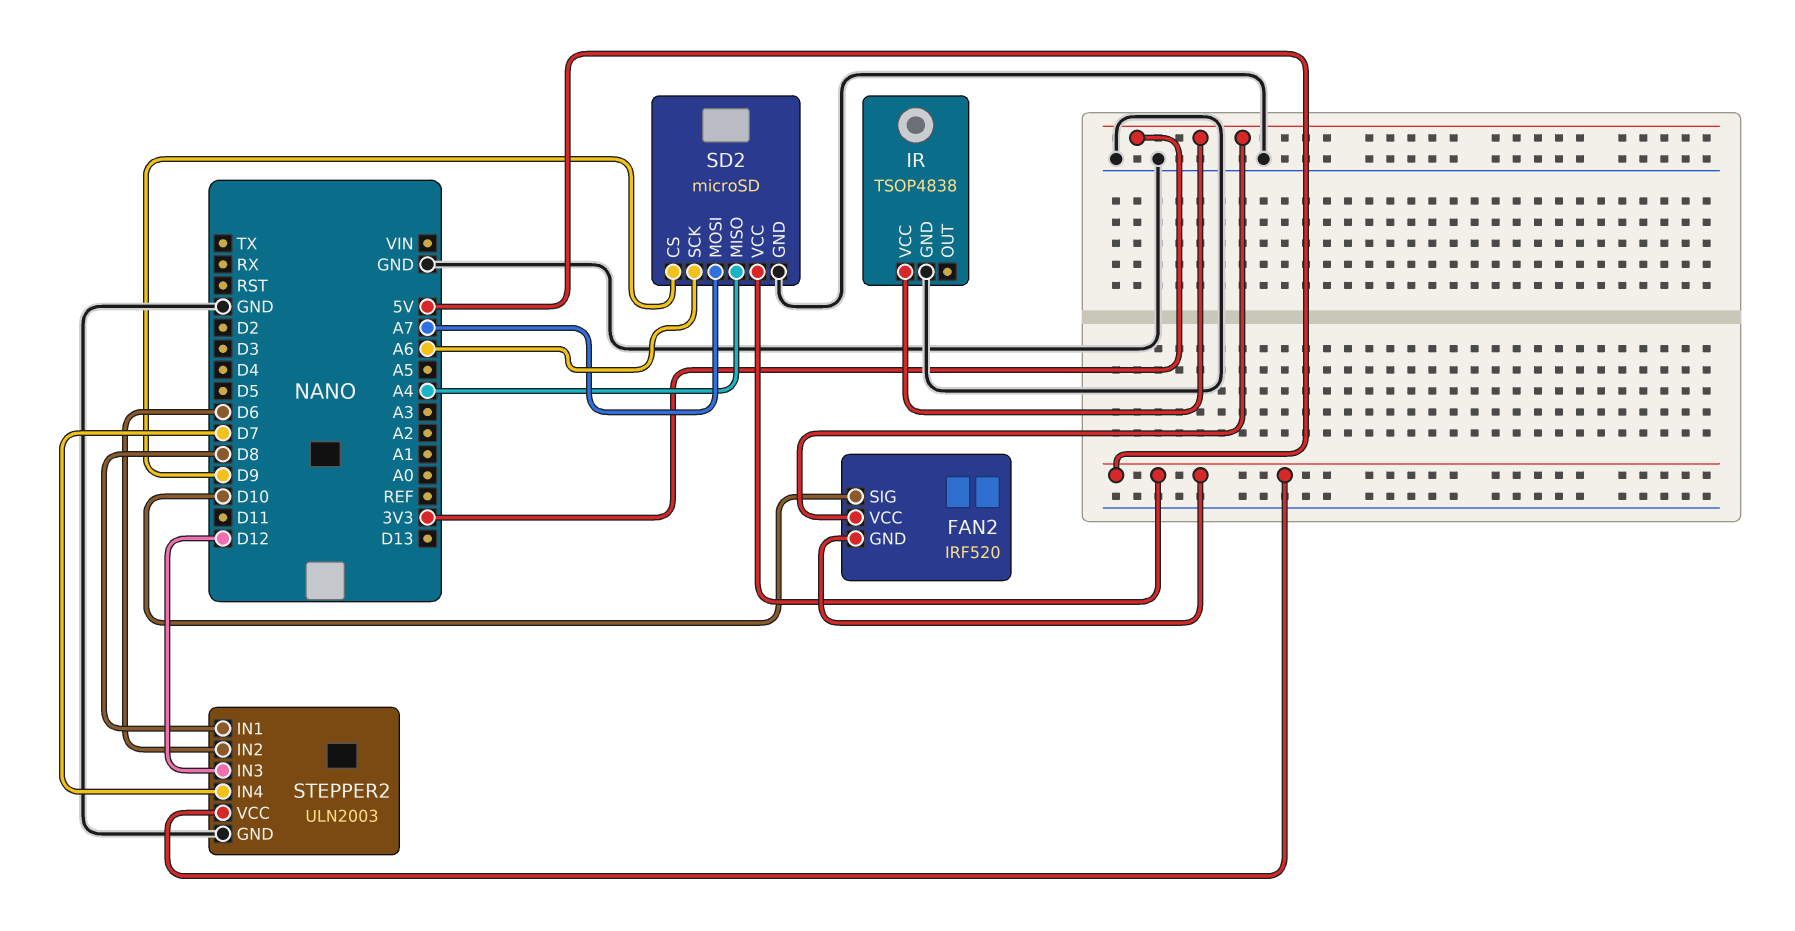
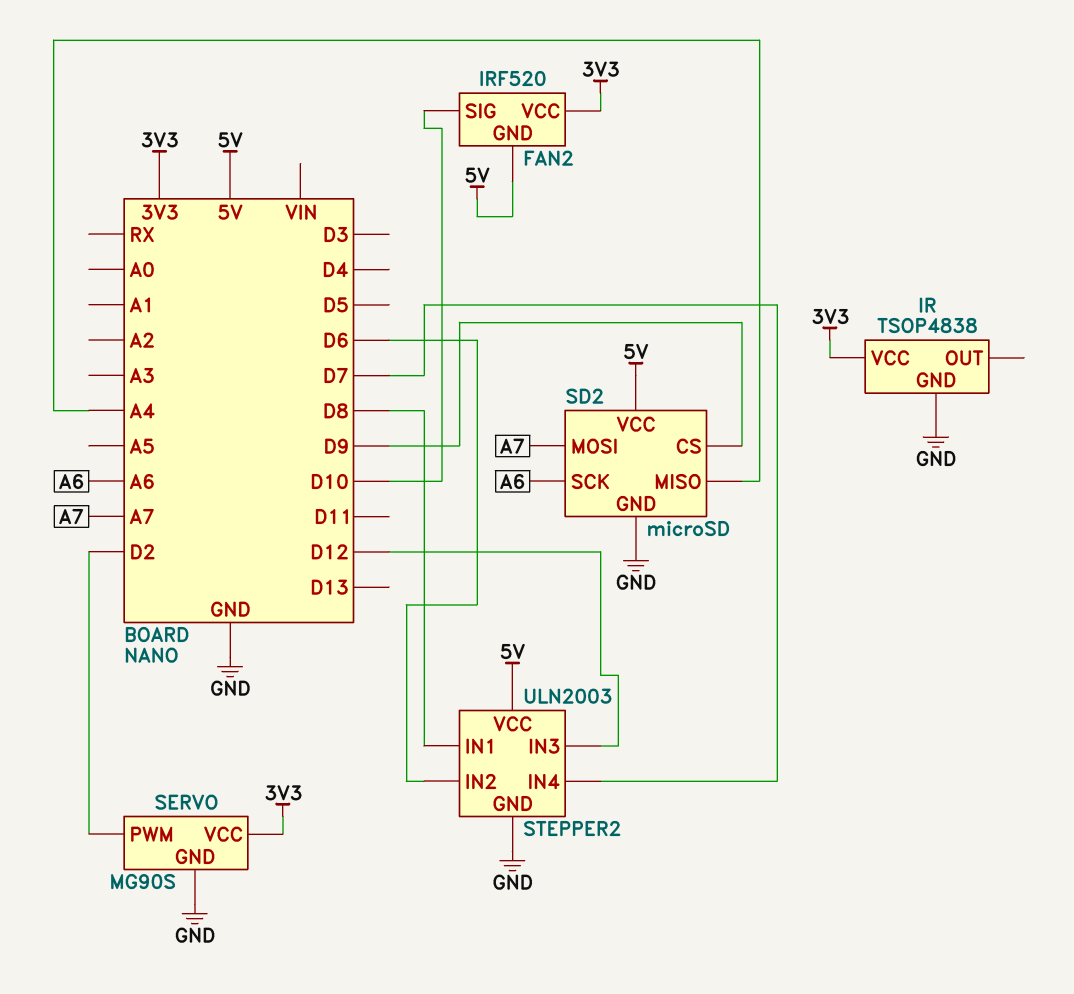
SERVO: none -> MG90S
SERVO pin GND: none -> GND
SERVO pin PWM: none -> D2
SERVO pin VCC: none -> 3V3

